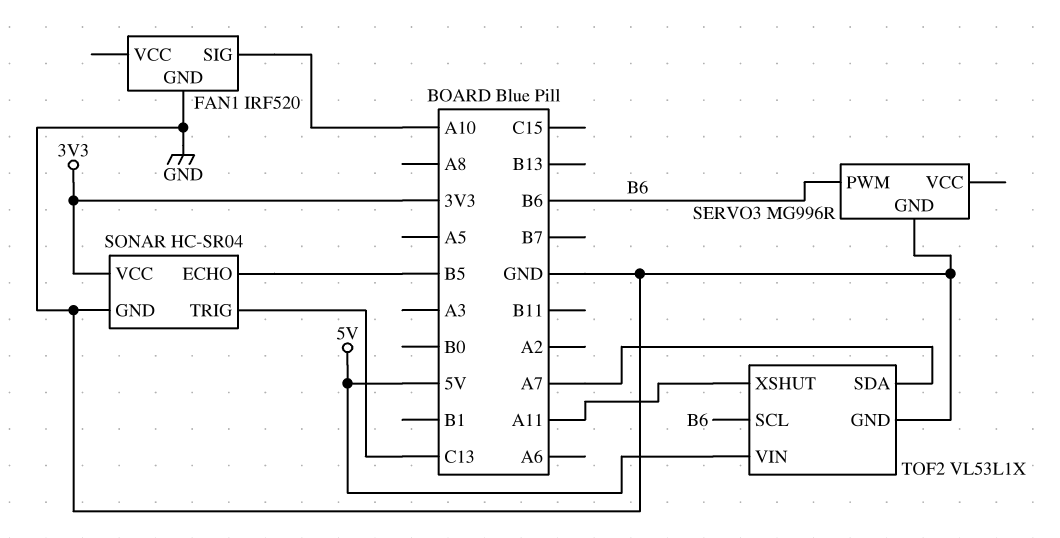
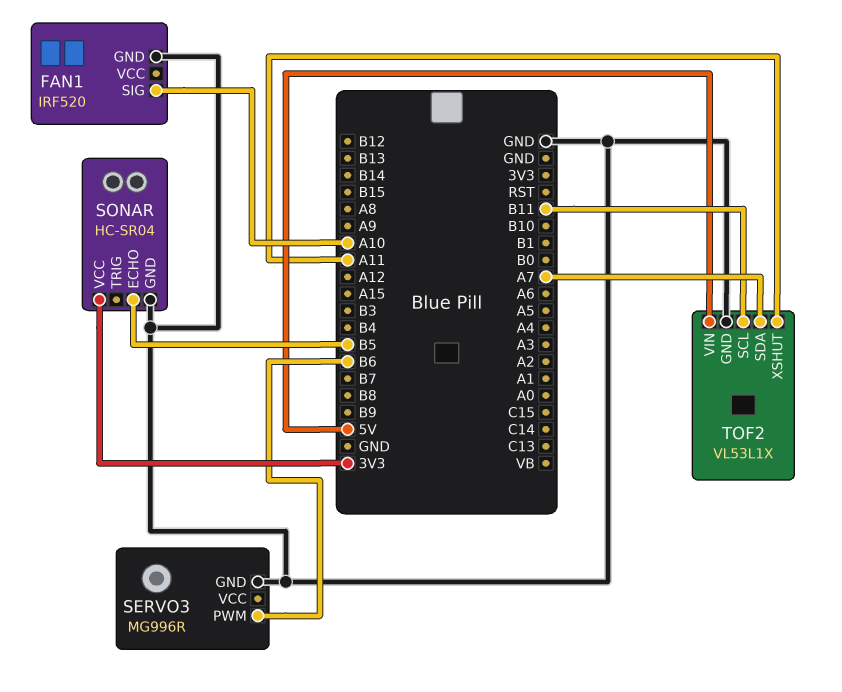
SONAR pin TRIG: C13 -> none
TOF2 pin SCL: B6 -> B11

